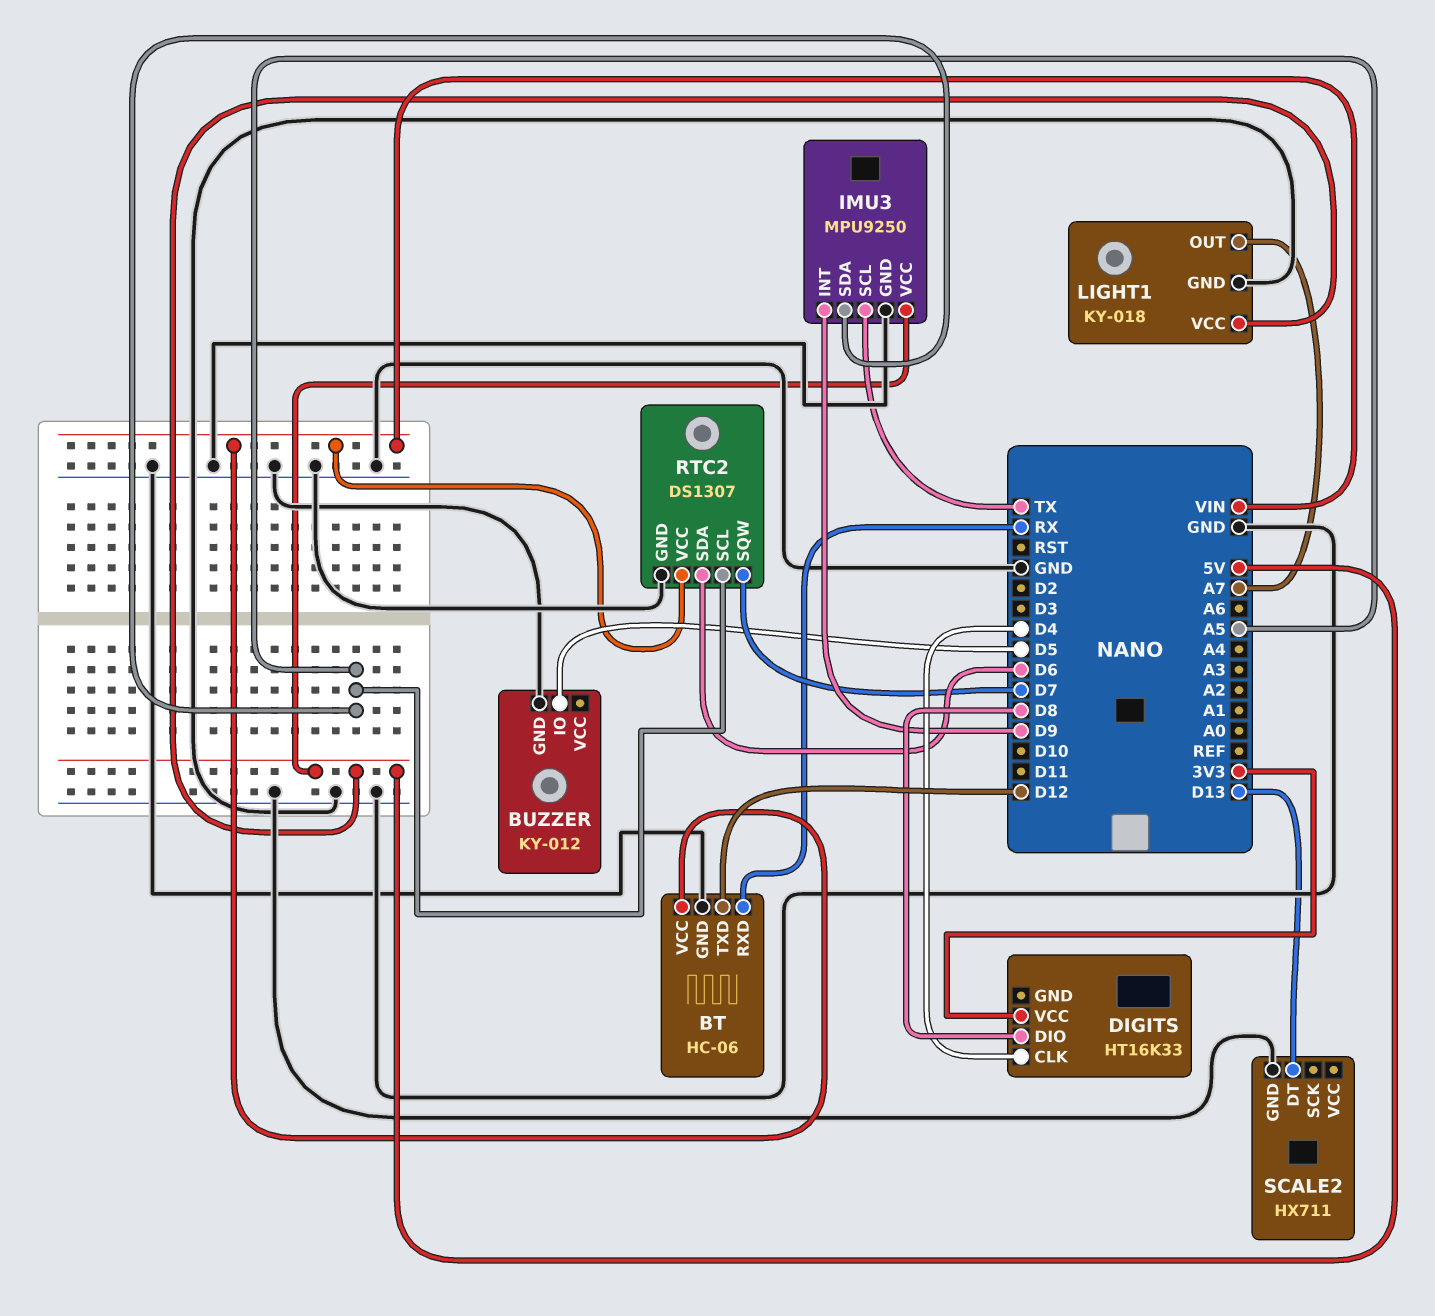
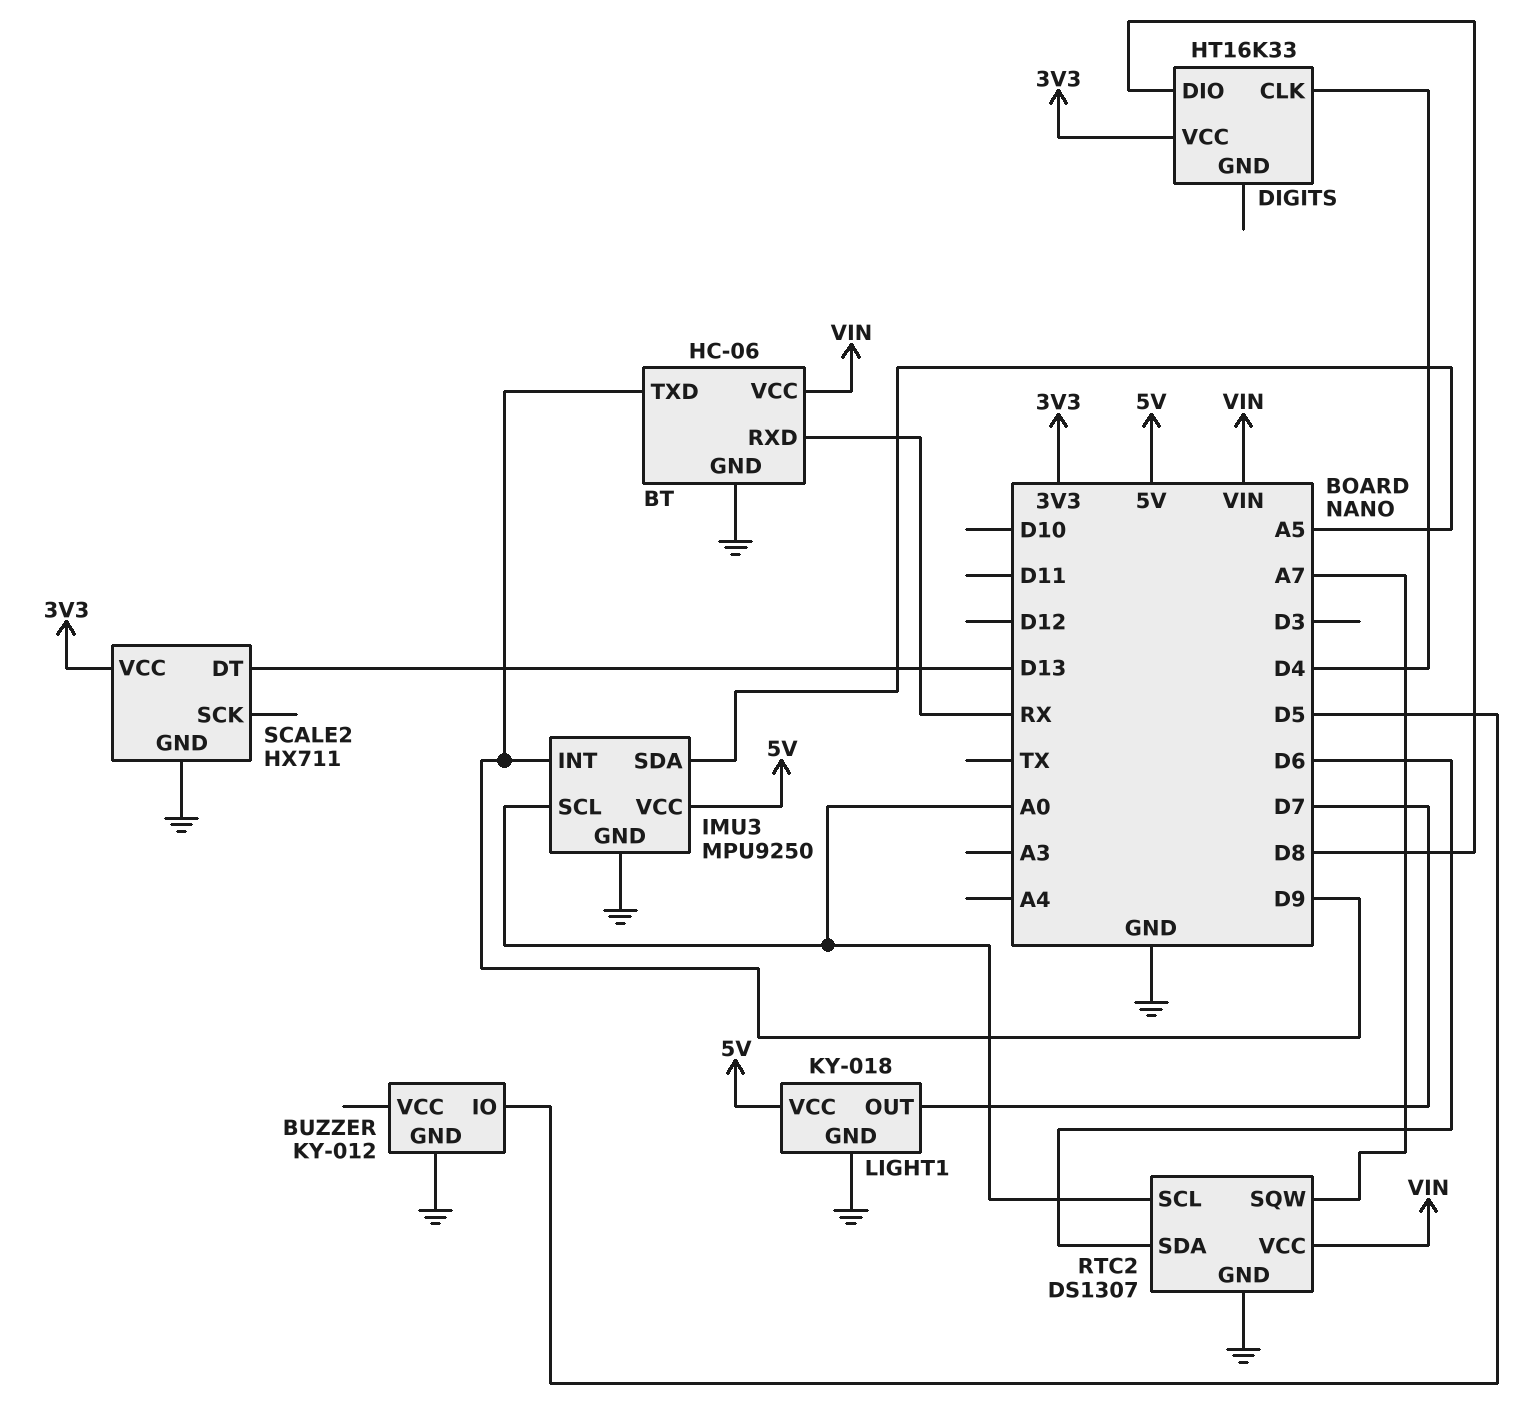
BT pin TXD: D12 -> D9
IMU3 pin SCL: TX -> A0
LIGHT1 pin OUT: A7 -> D7
RTC2 pin SCL: A5 -> A0
RTC2 pin SQW: D7 -> A7
SCALE2 pin VCC: none -> 3V3

